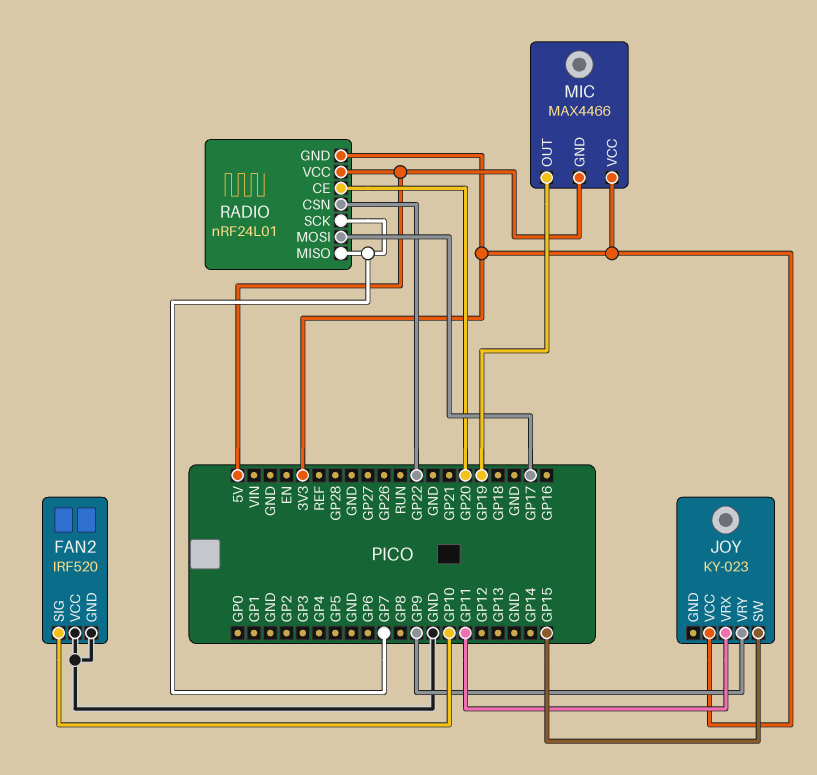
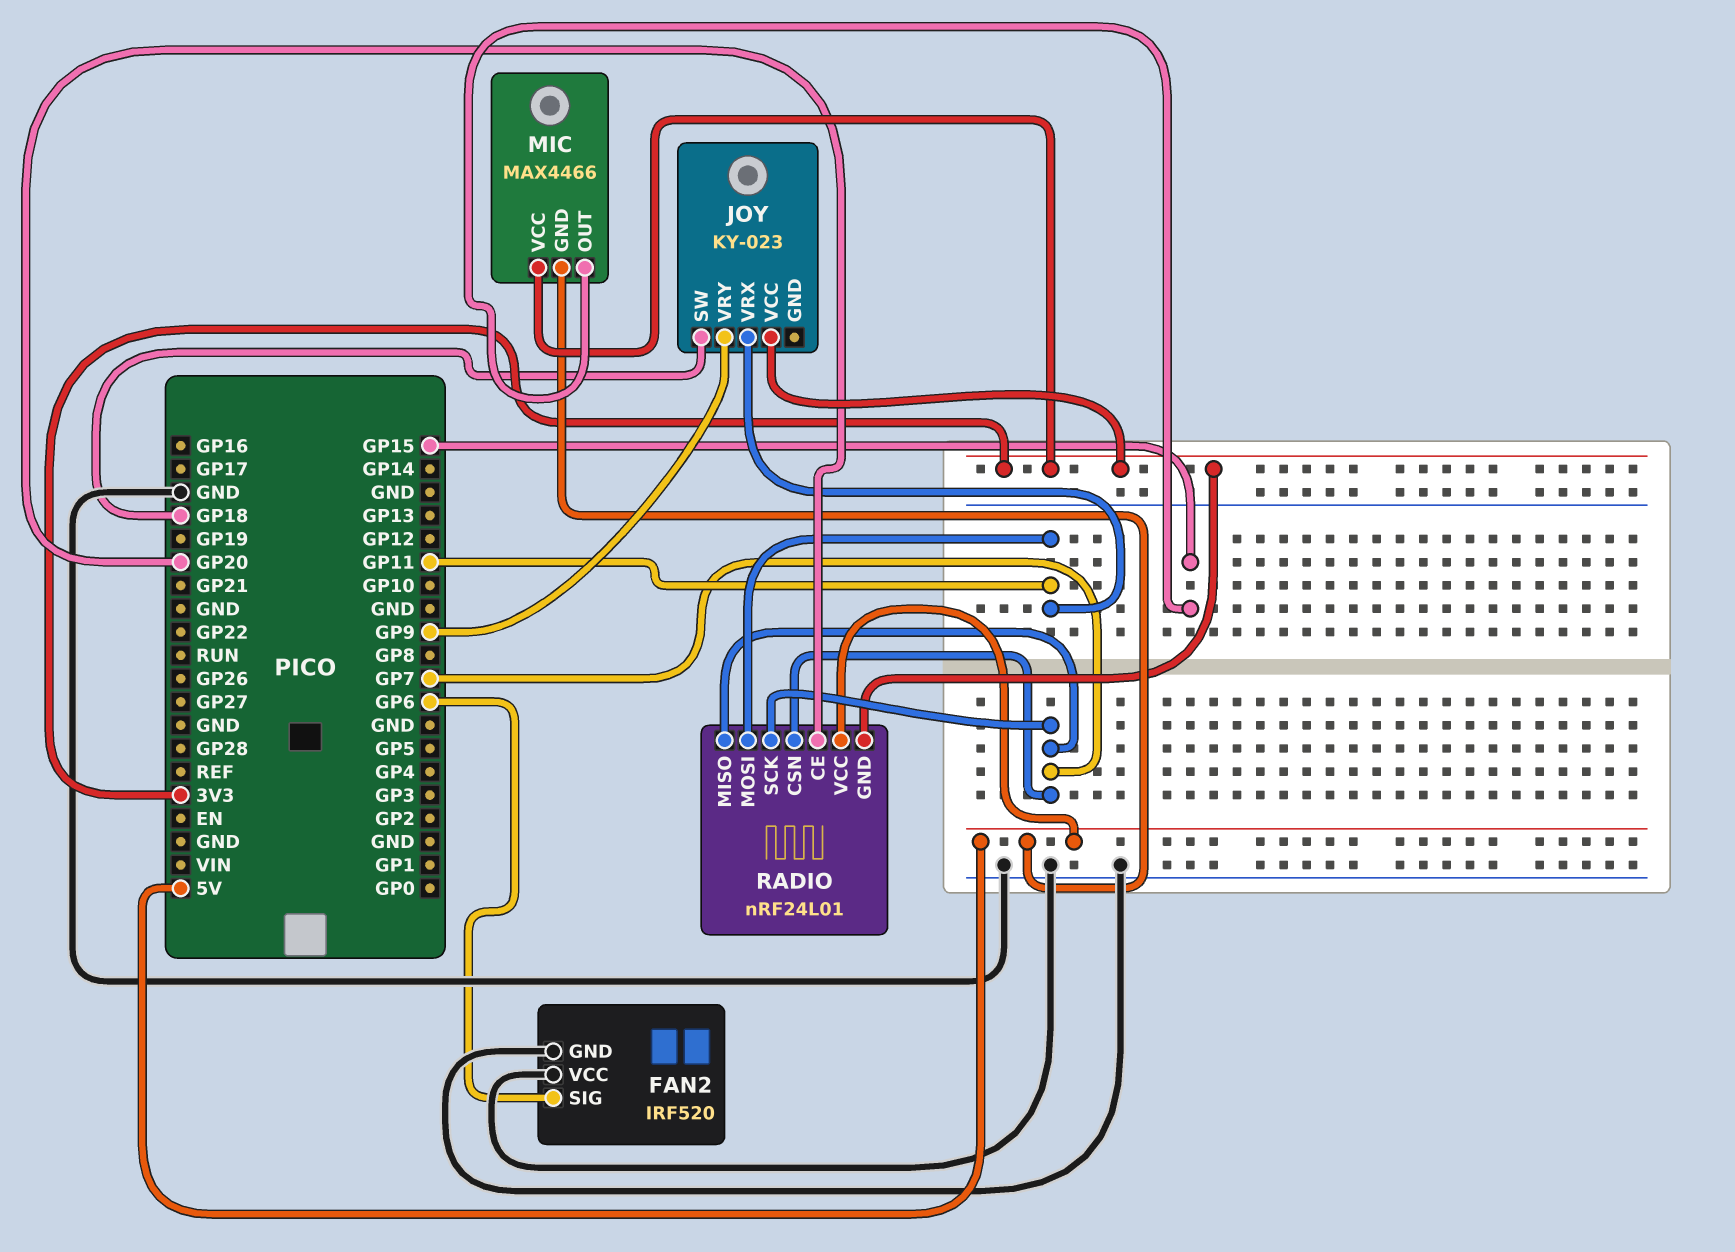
FAN2 pin SIG: GP10 -> GP6
JOY pin SW: GP15 -> GP18
MIC pin OUT: GP19 -> GP15
RADIO pin CSN: GP22 -> GP7
RADIO pin MOSI: GP17 -> GP11

